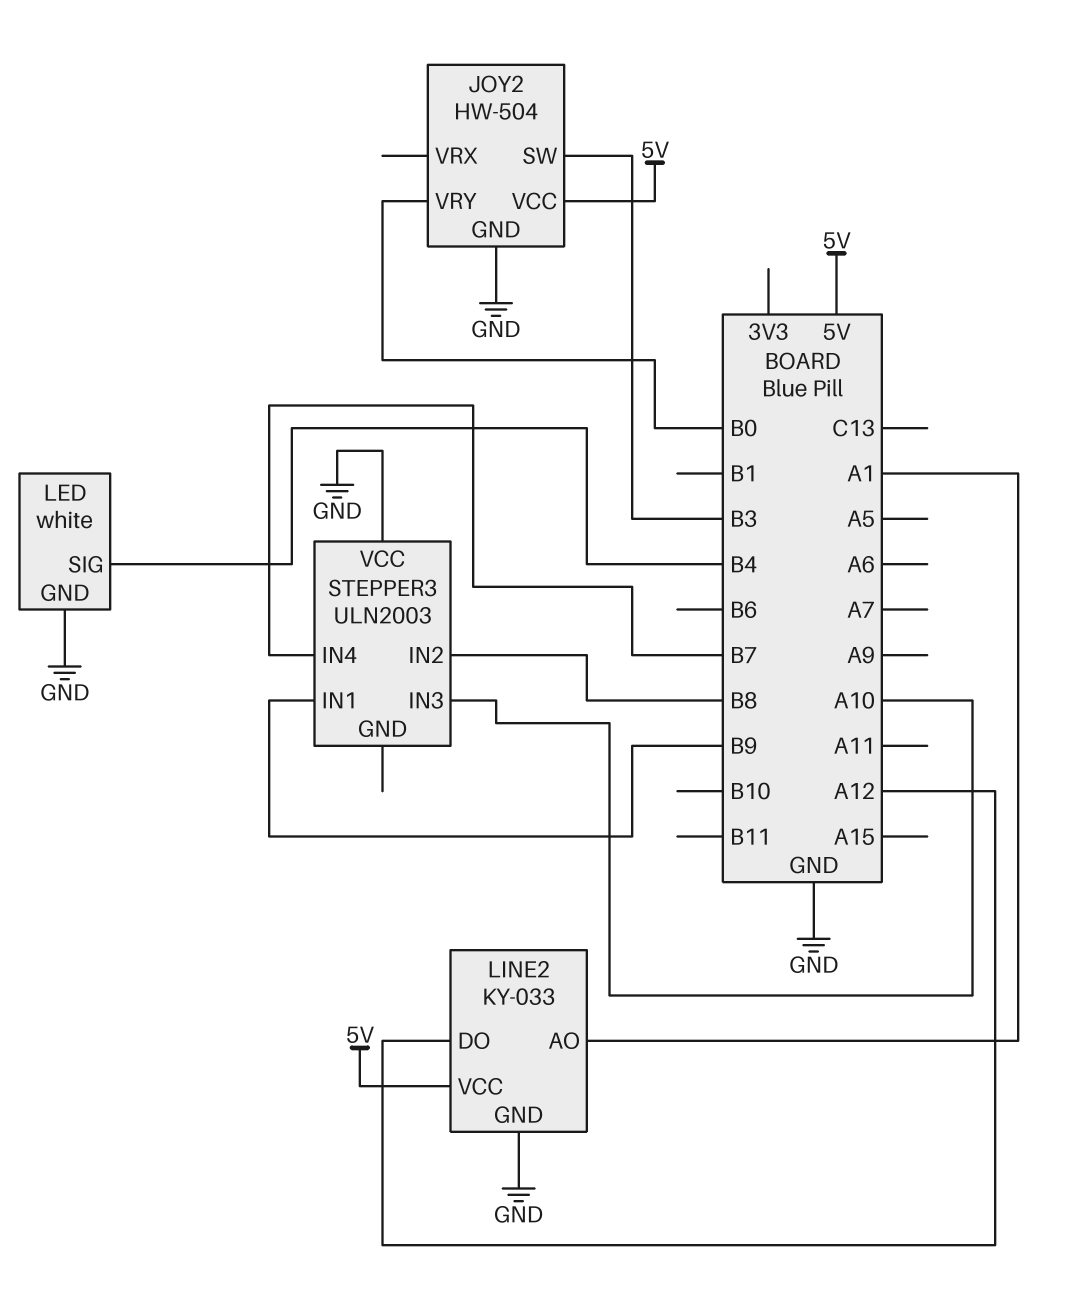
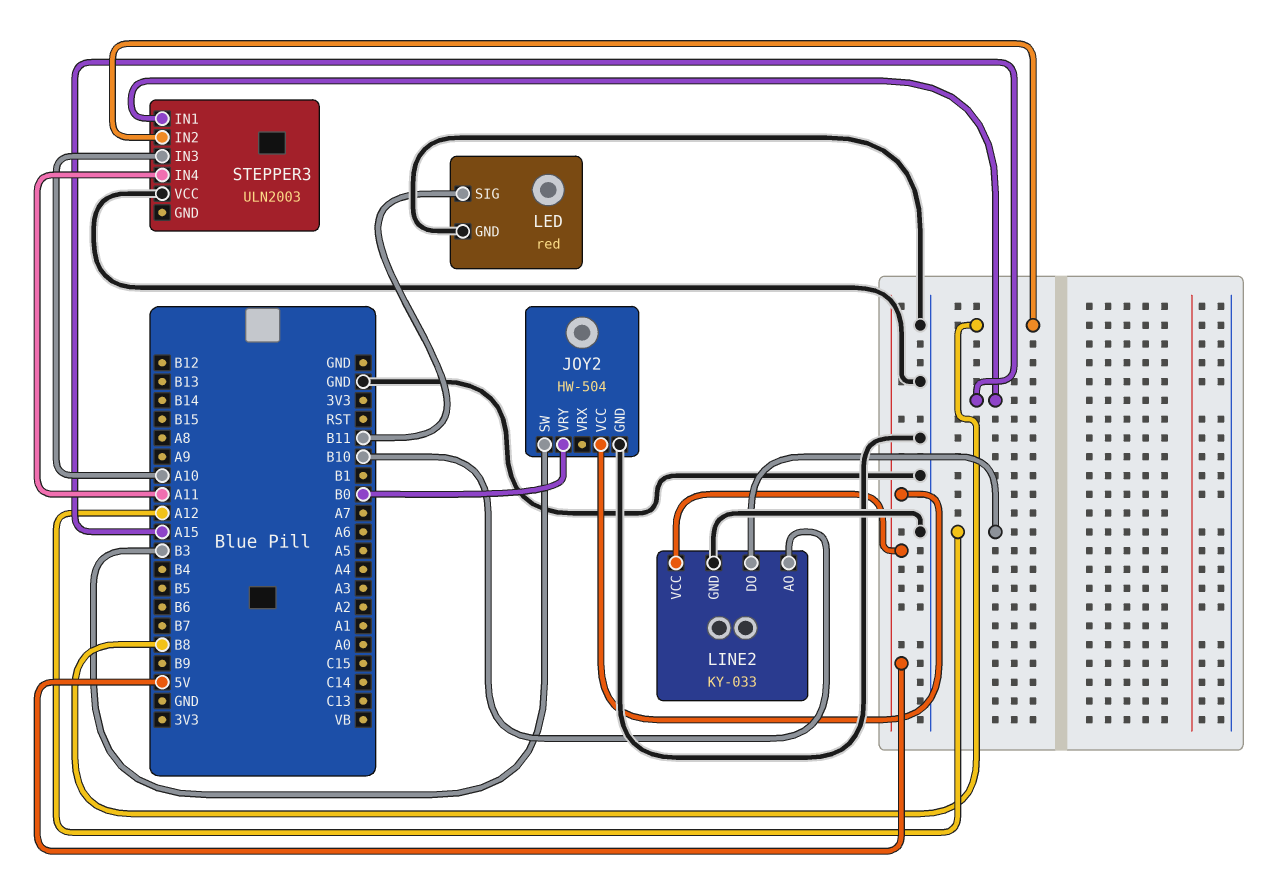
LED: white -> red
LED pin SIG: B4 -> B11
LINE2 pin AO: A1 -> B10
STEPPER3 pin IN1: B9 -> A15
STEPPER3 pin IN4: B7 -> A11

